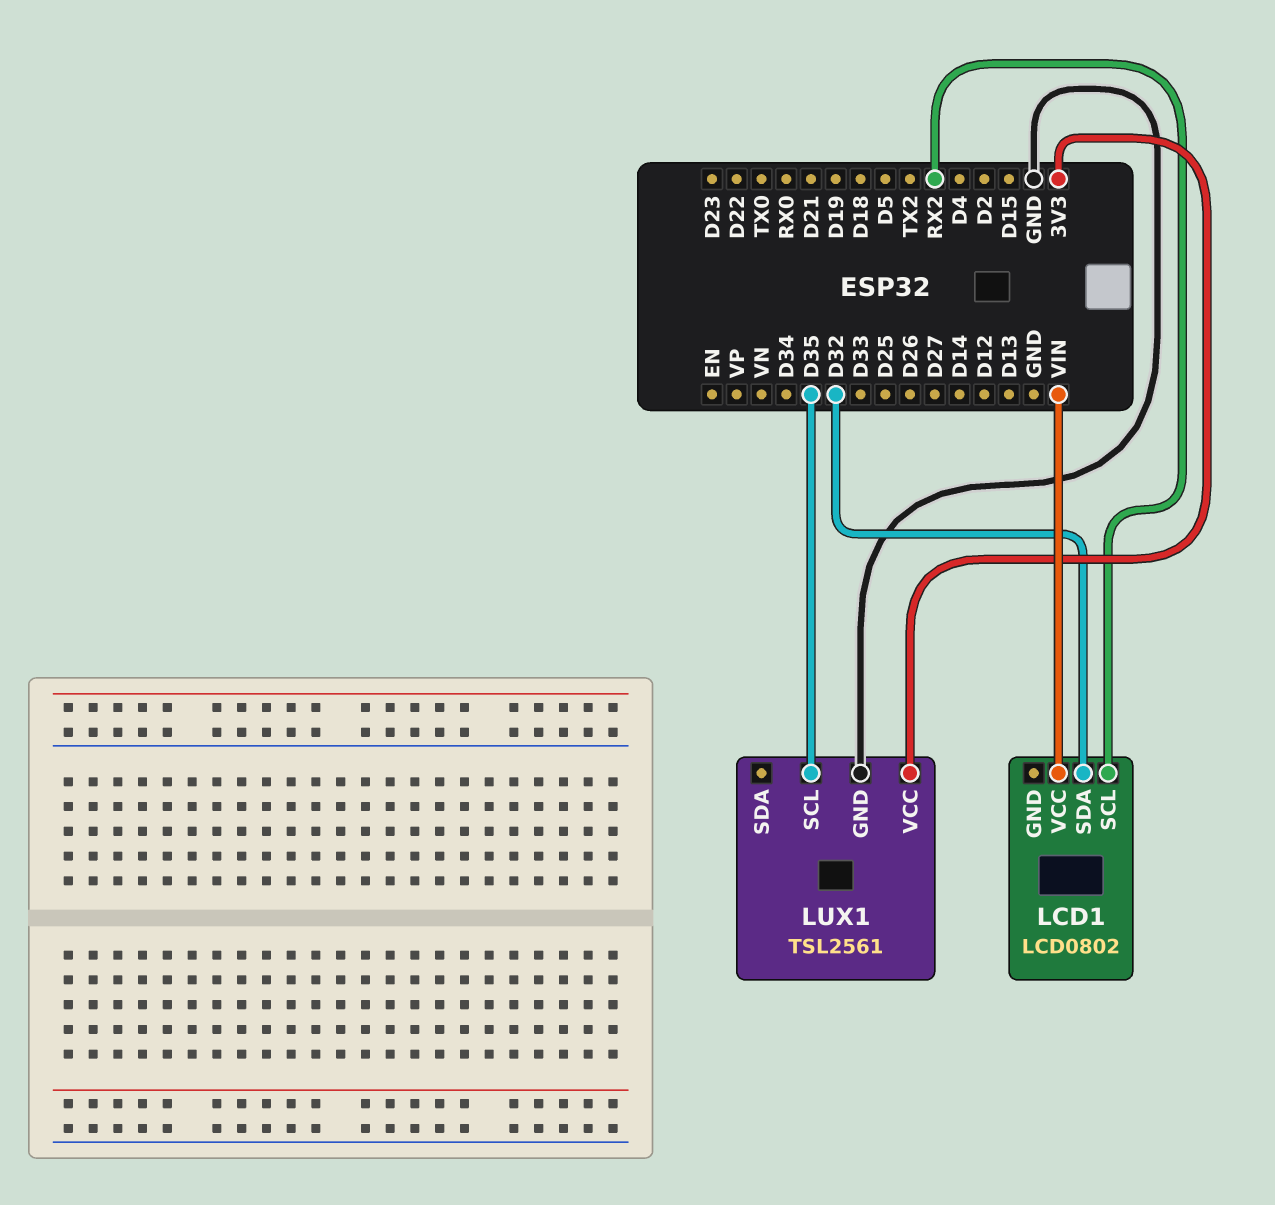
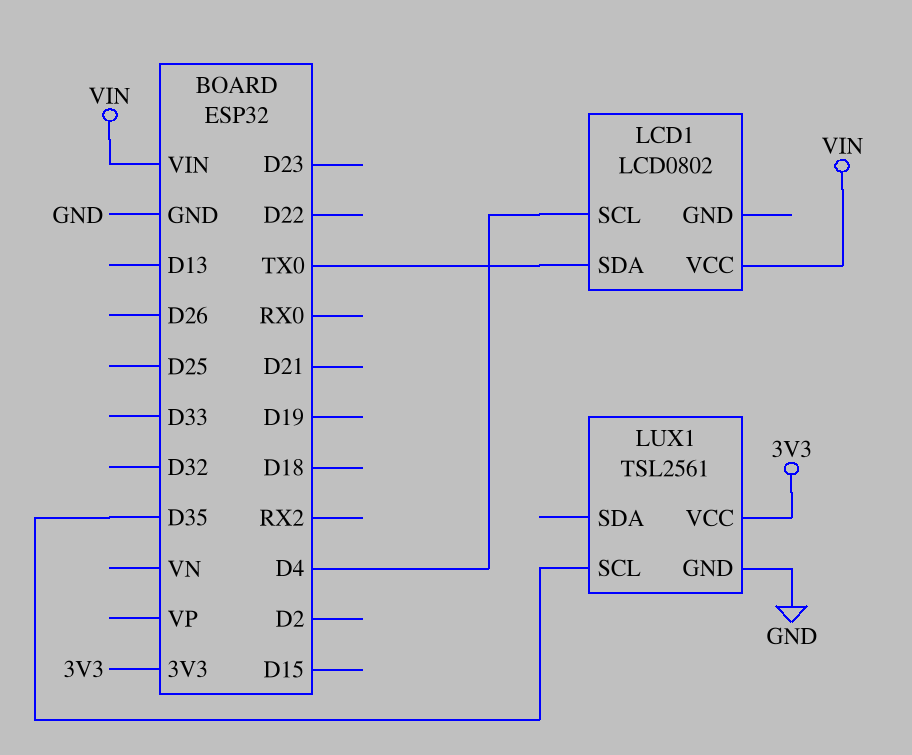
LCD1 pin SCL: RX2 -> D4
LCD1 pin SDA: D32 -> TX0

